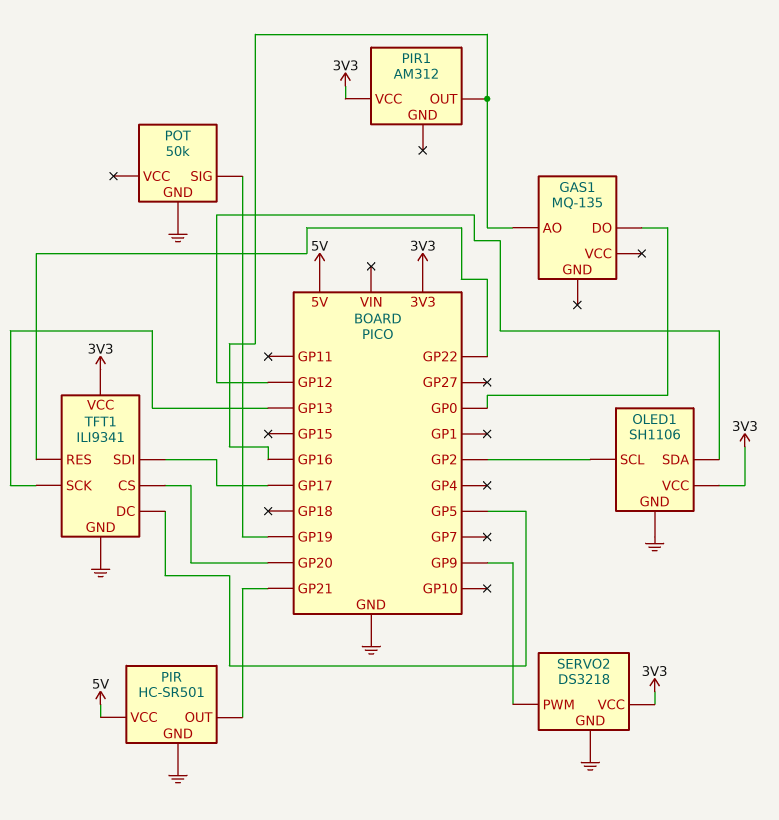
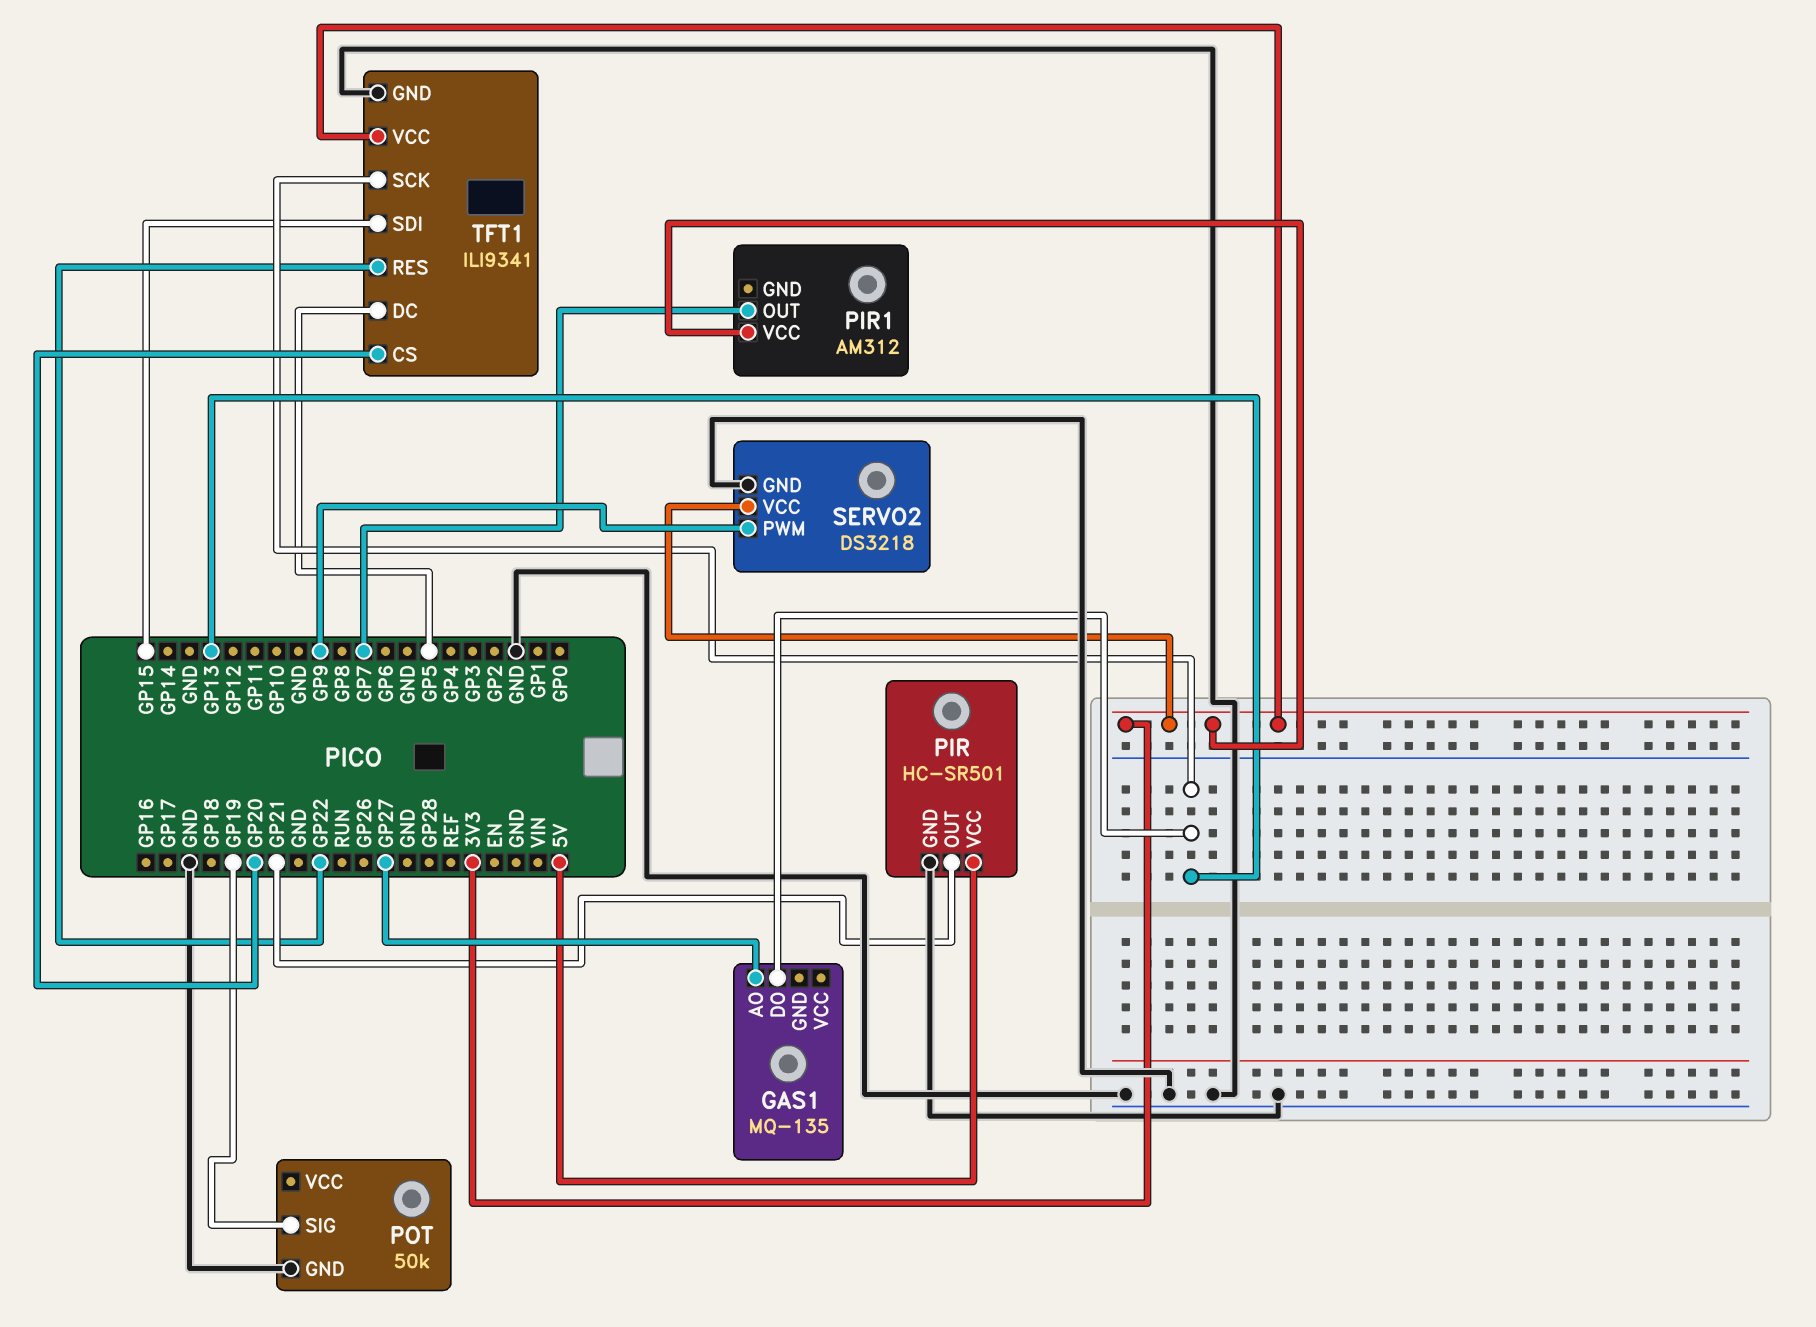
GAS1 pin AO: GP16 -> GP27
GAS1 pin DO: GP0 -> GP13
OLED1: SH1106 -> none
OLED1 pin GND: GND -> none
OLED1 pin SCL: GP2 -> none
OLED1 pin SDA: GP12 -> none
OLED1 pin VCC: 3V3 -> none
PIR1 pin OUT: GP16 -> GP7
TFT1 pin SDI: GP17 -> GP15

